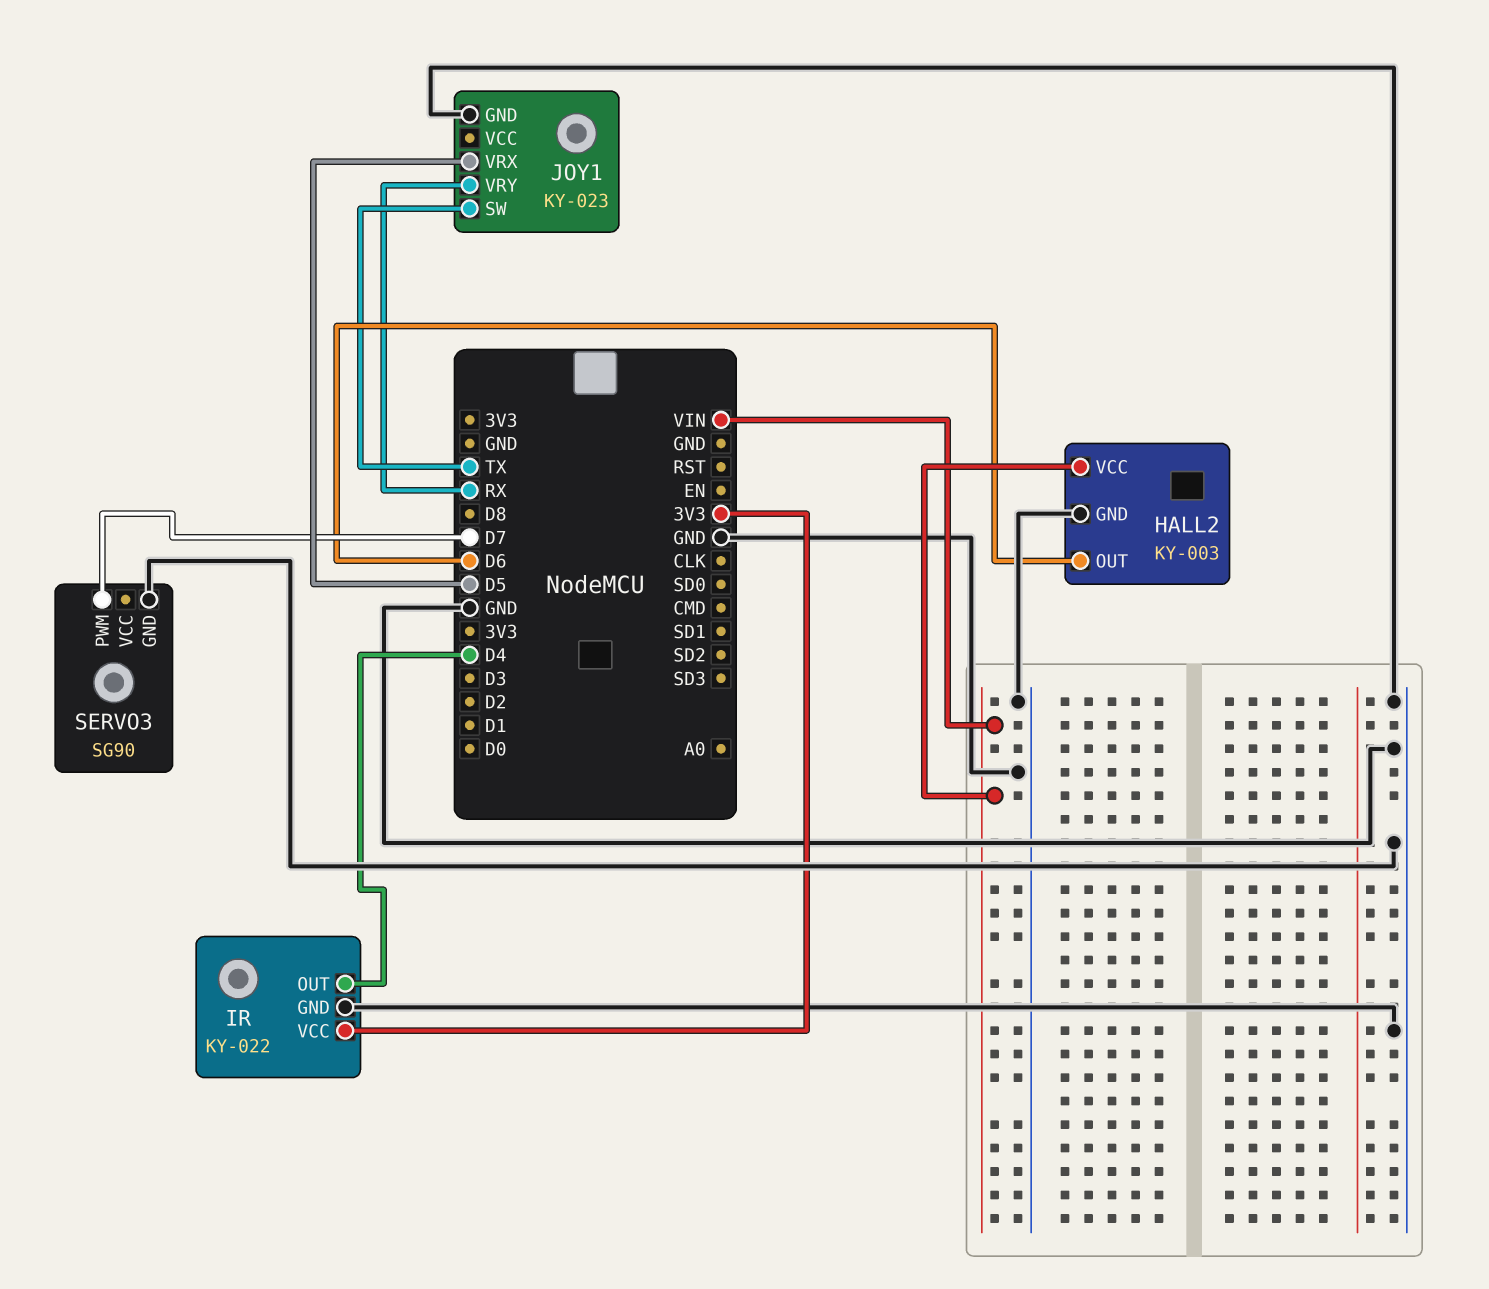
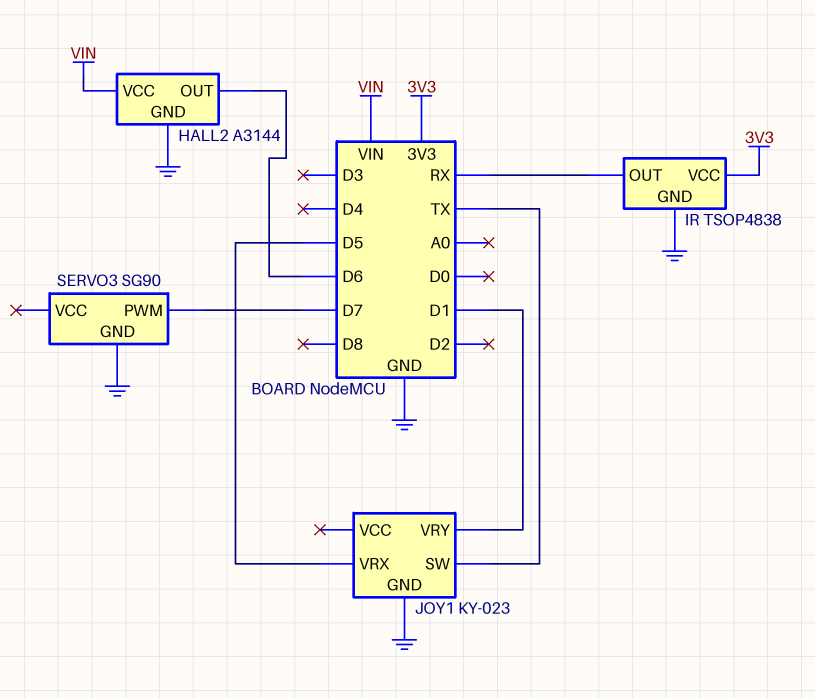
HALL2: KY-003 -> A3144
IR: KY-022 -> TSOP4838
IR pin OUT: D4 -> RX
JOY1 pin VRY: RX -> D1

